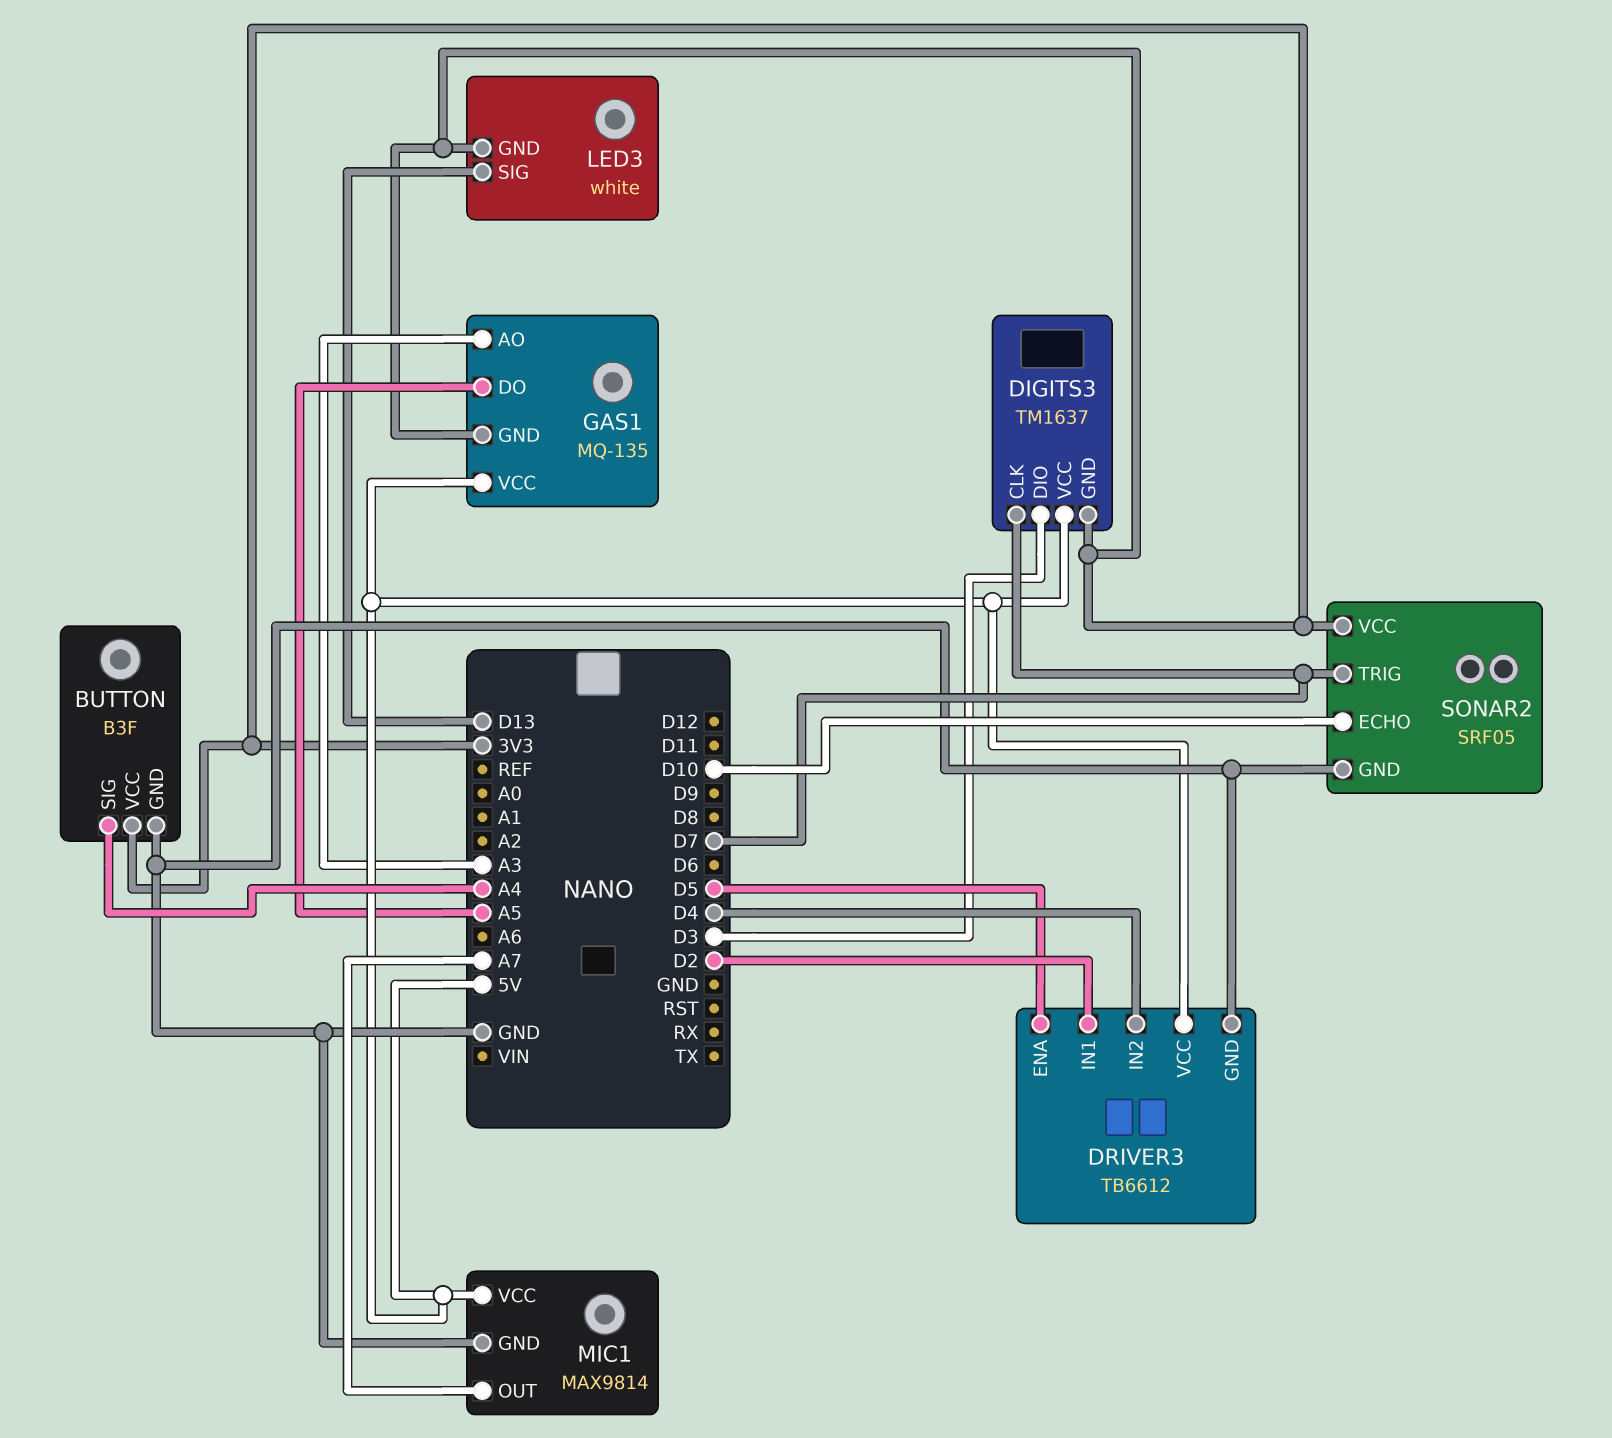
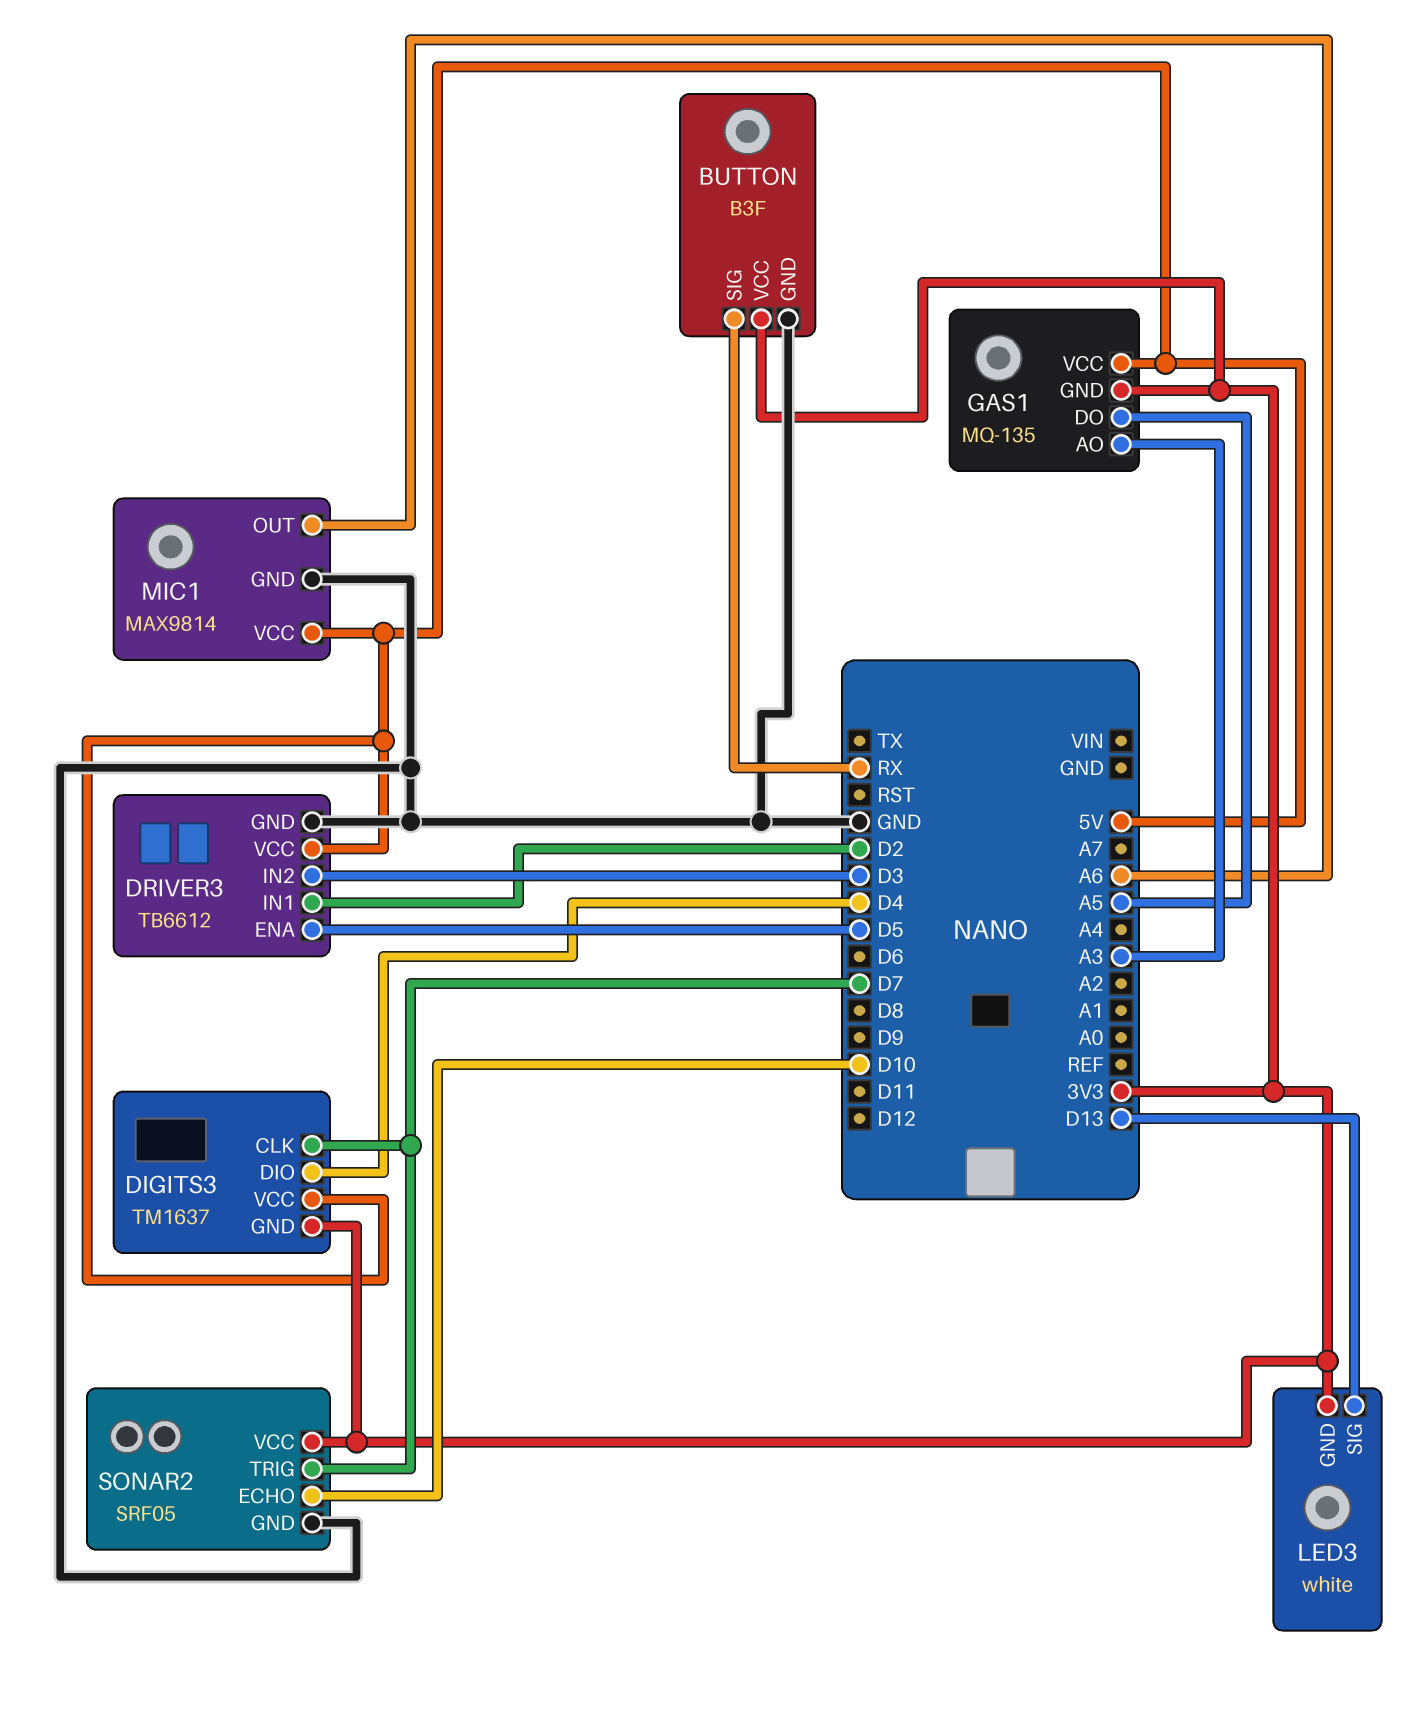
BUTTON pin SIG: A4 -> RX
DIGITS3 pin DIO: D3 -> D4
DRIVER3 pin IN2: D4 -> D3
MIC1 pin OUT: A7 -> A6

